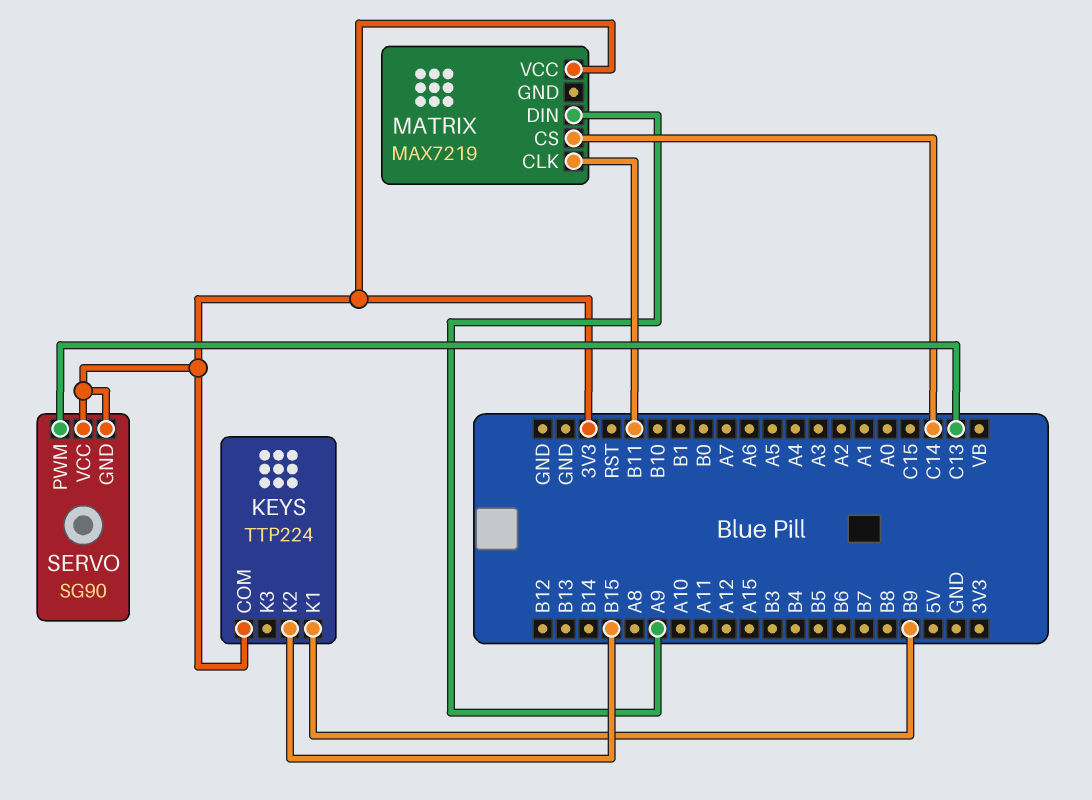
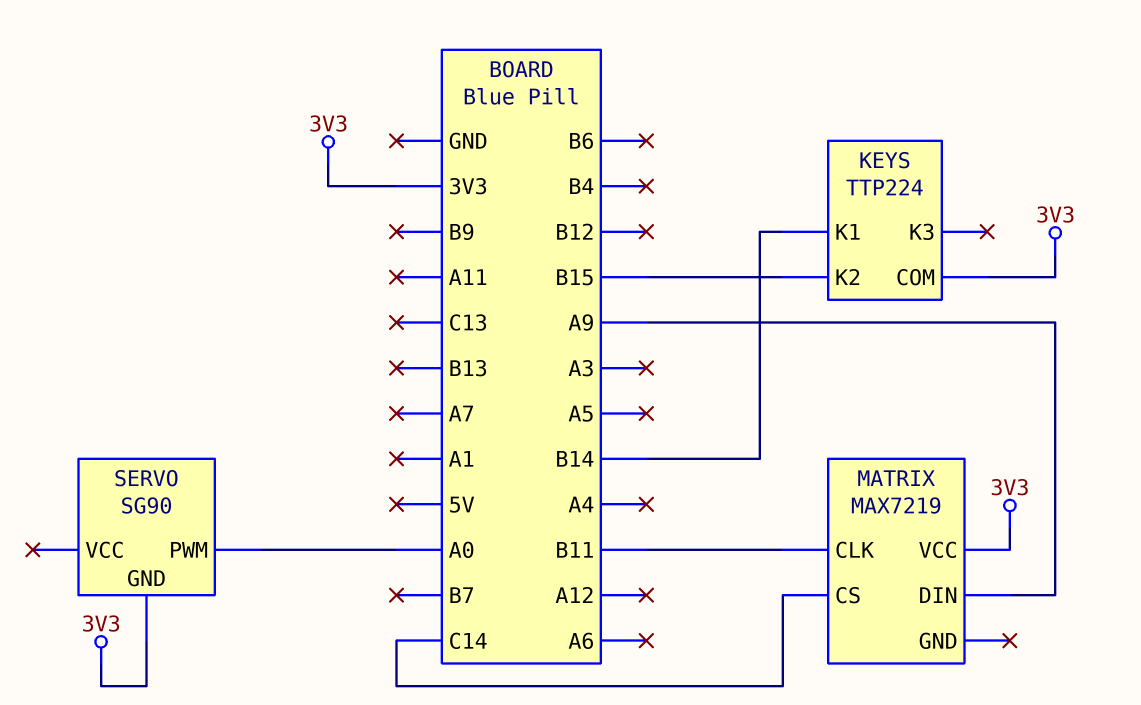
KEYS pin K1: B9 -> B14
SERVO pin PWM: C13 -> A0
SERVO pin VCC: 3V3 -> none

